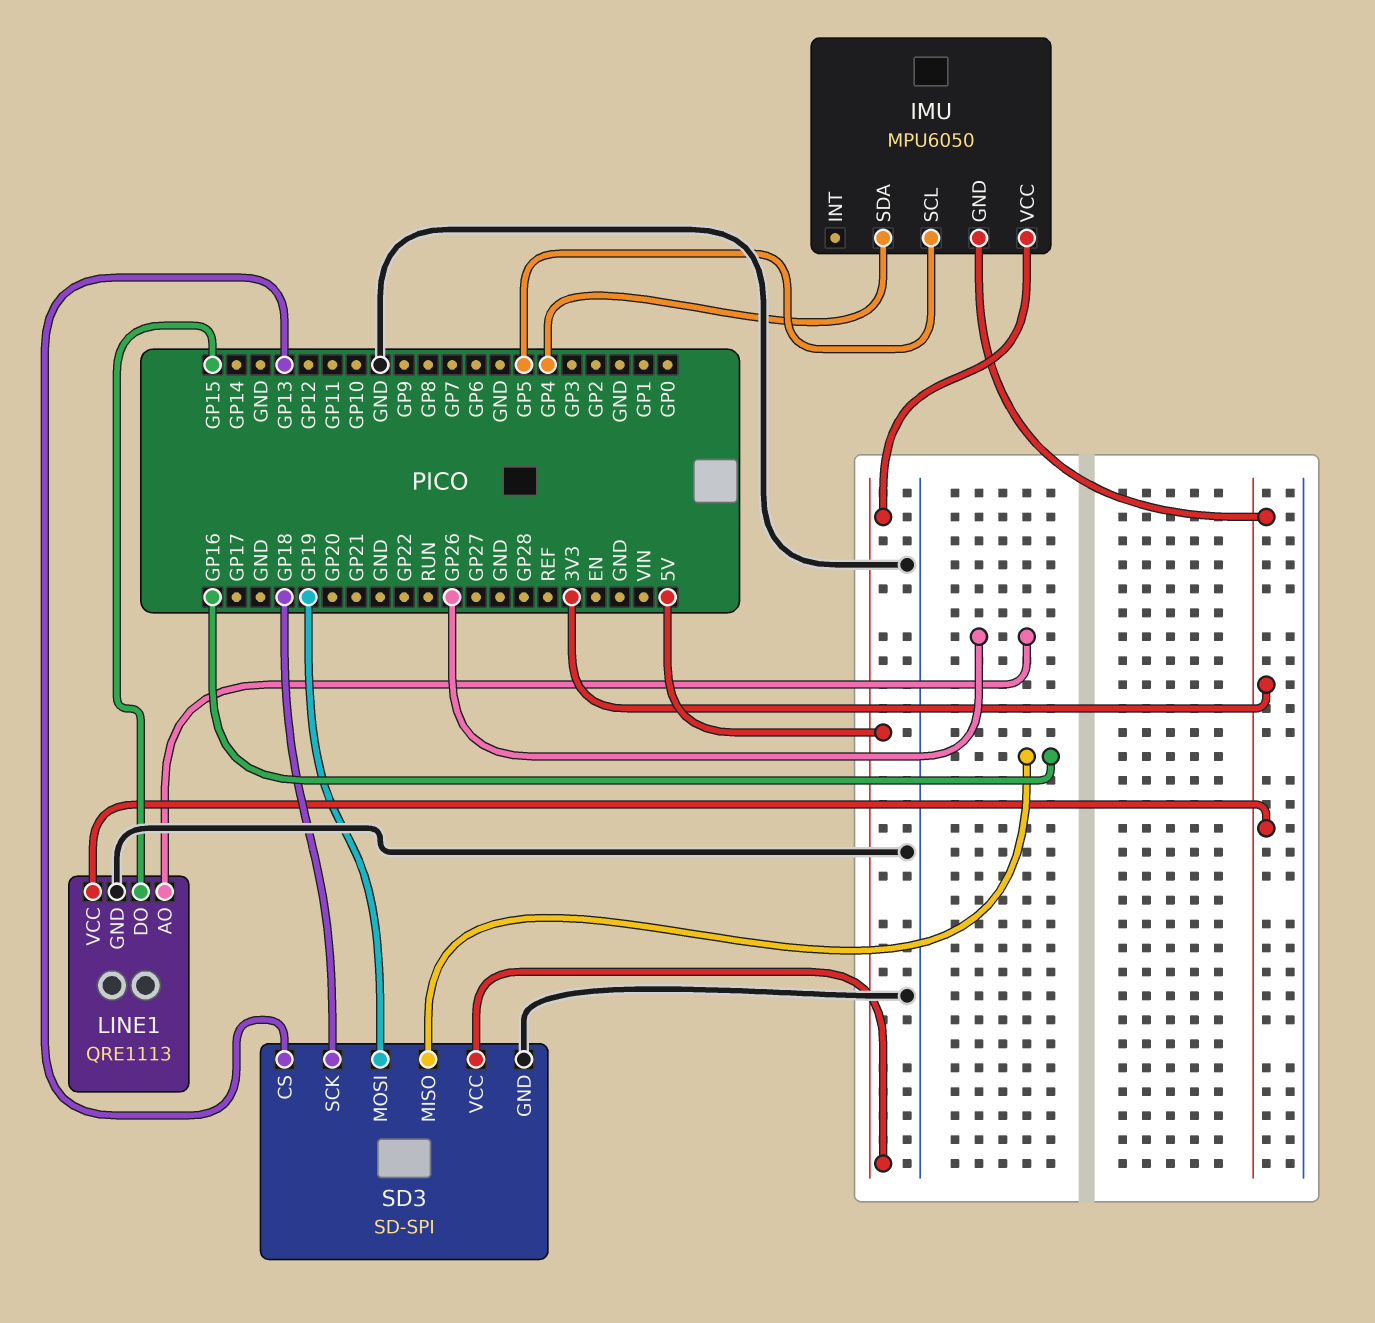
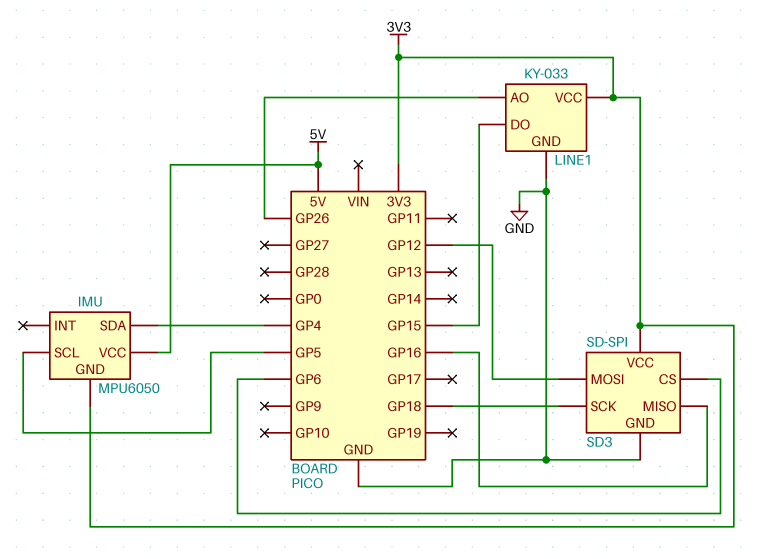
LINE1: QRE1113 -> KY-033
SD3 pin CS: GP13 -> GP6
SD3 pin MOSI: GP19 -> GP12
SD3 pin VCC: 5V -> 3V3

